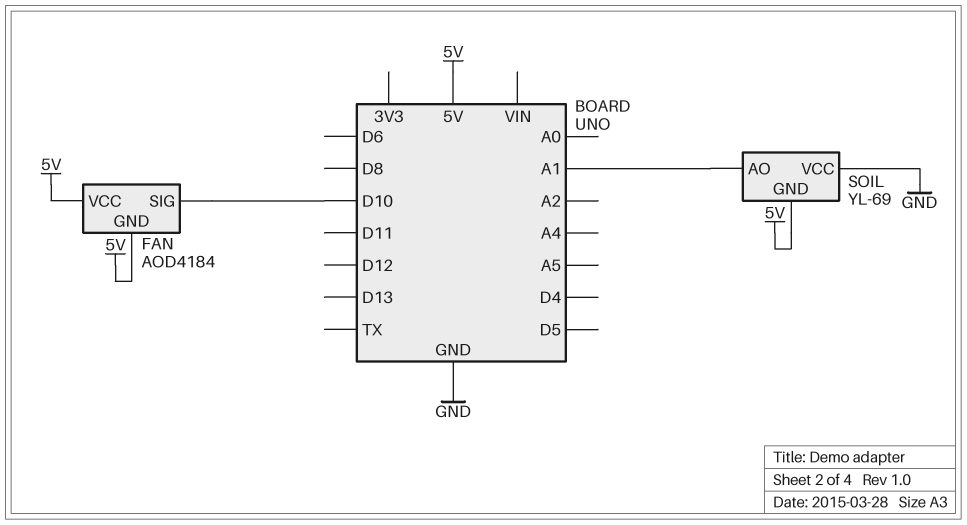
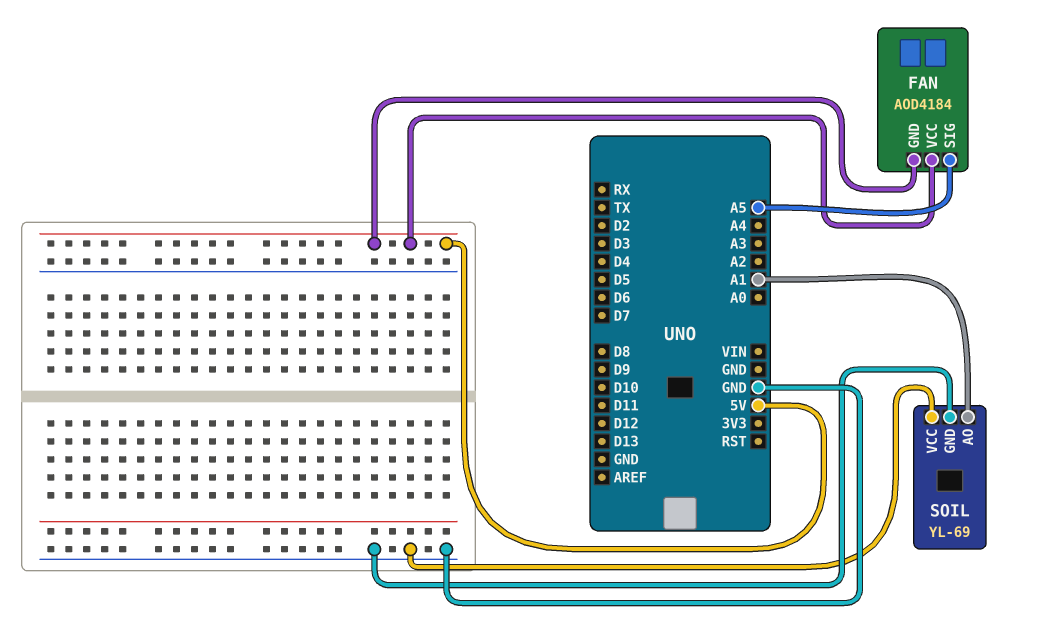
FAN pin SIG: D10 -> A5
SOIL pin GND: 5V -> GND

